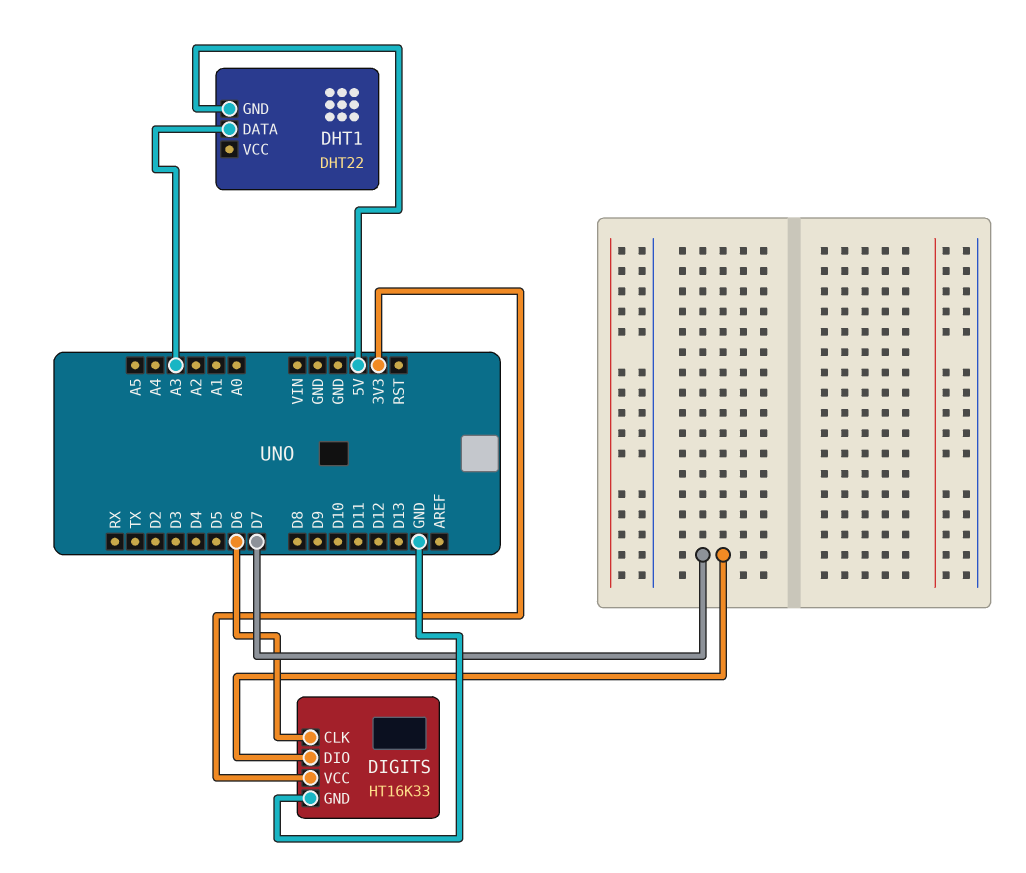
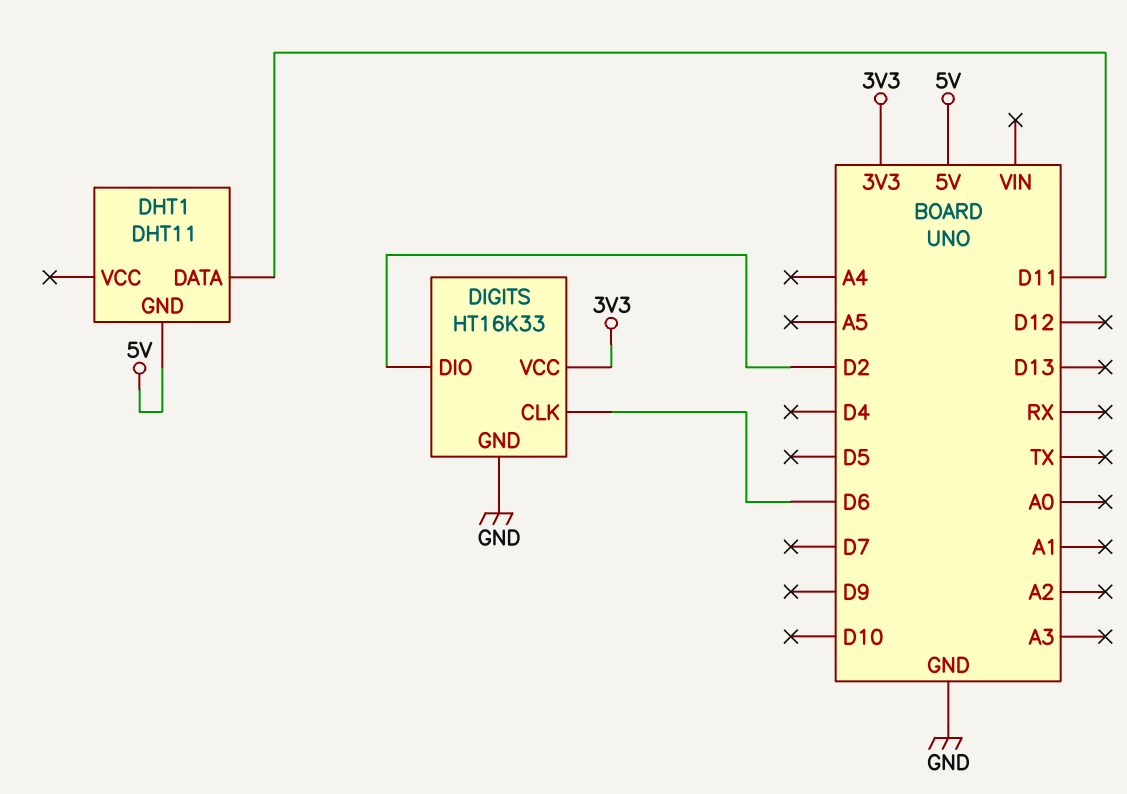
DHT1: DHT22 -> DHT11
DHT1 pin DATA: A3 -> D11
DIGITS pin DIO: D7 -> D2

